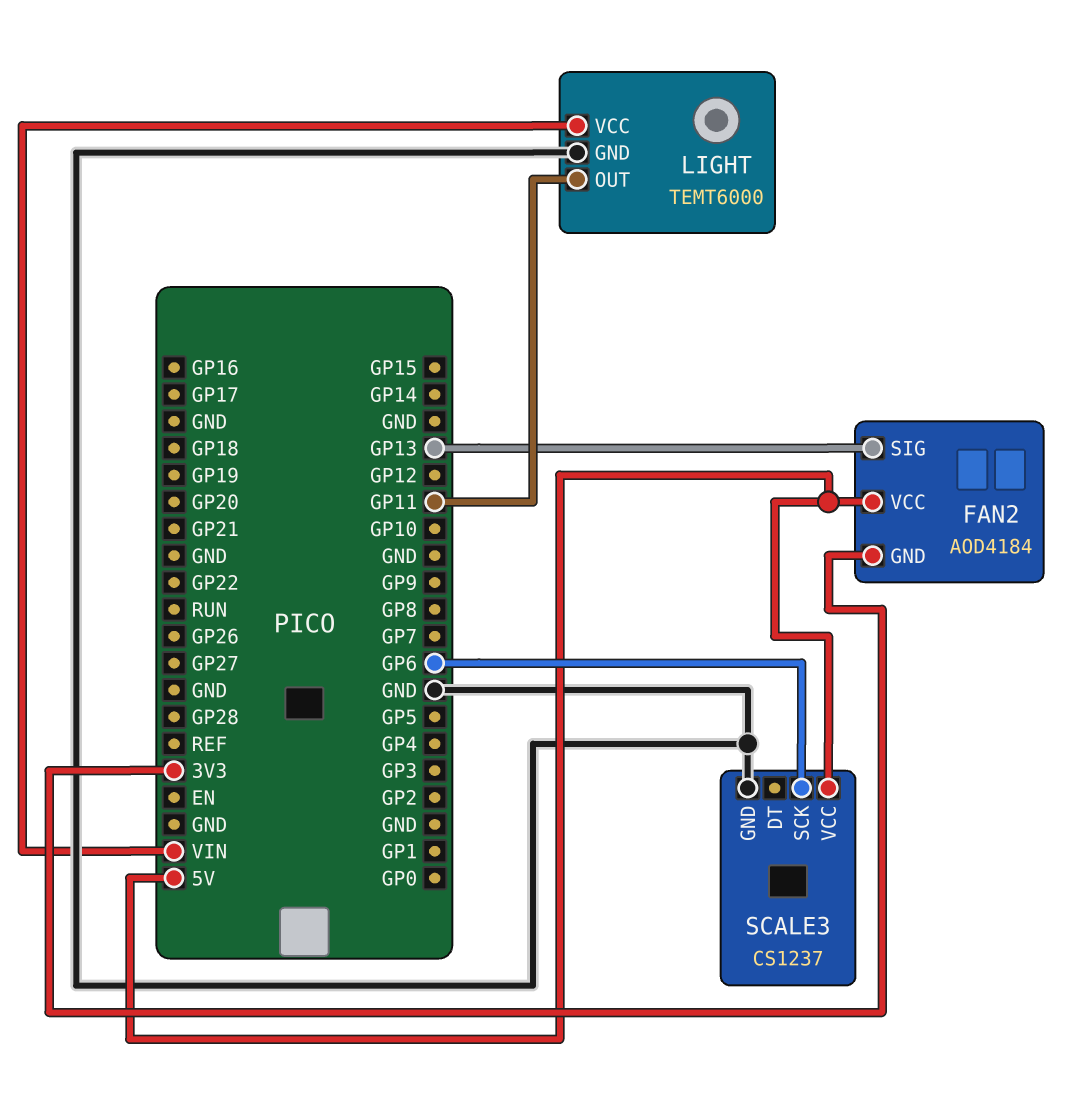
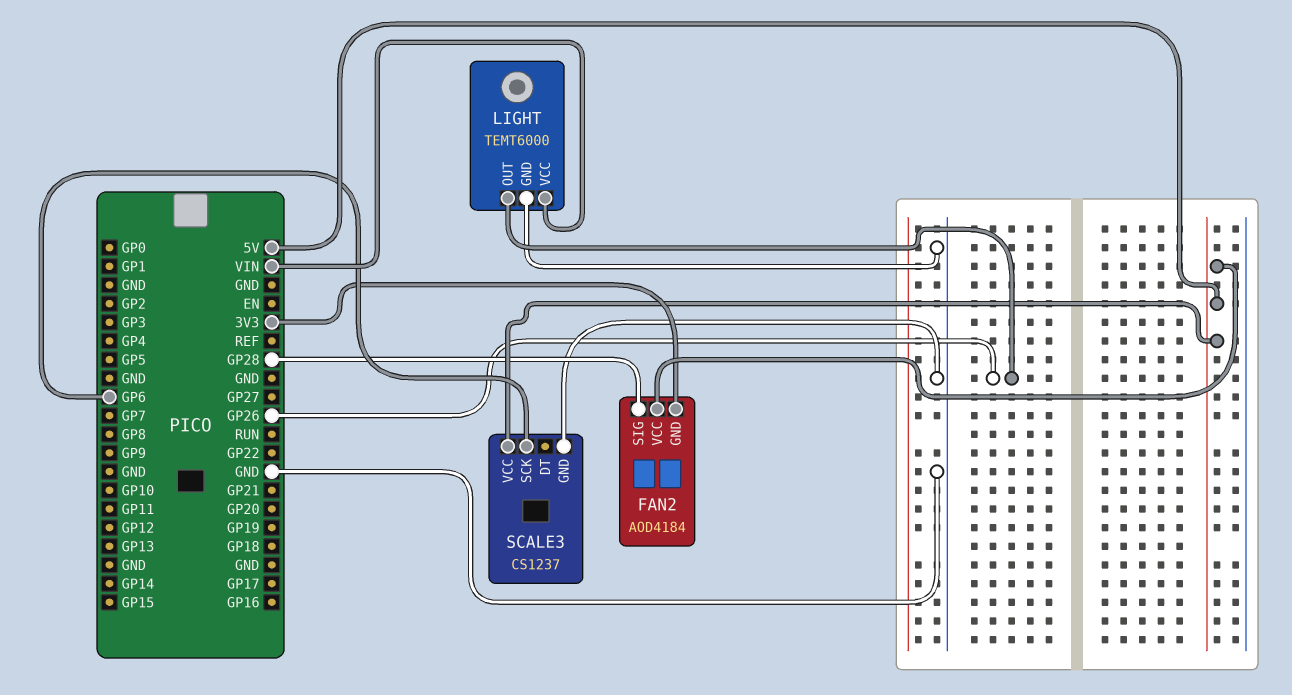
FAN2 pin SIG: GP13 -> GP28
LIGHT pin OUT: GP11 -> GP26

